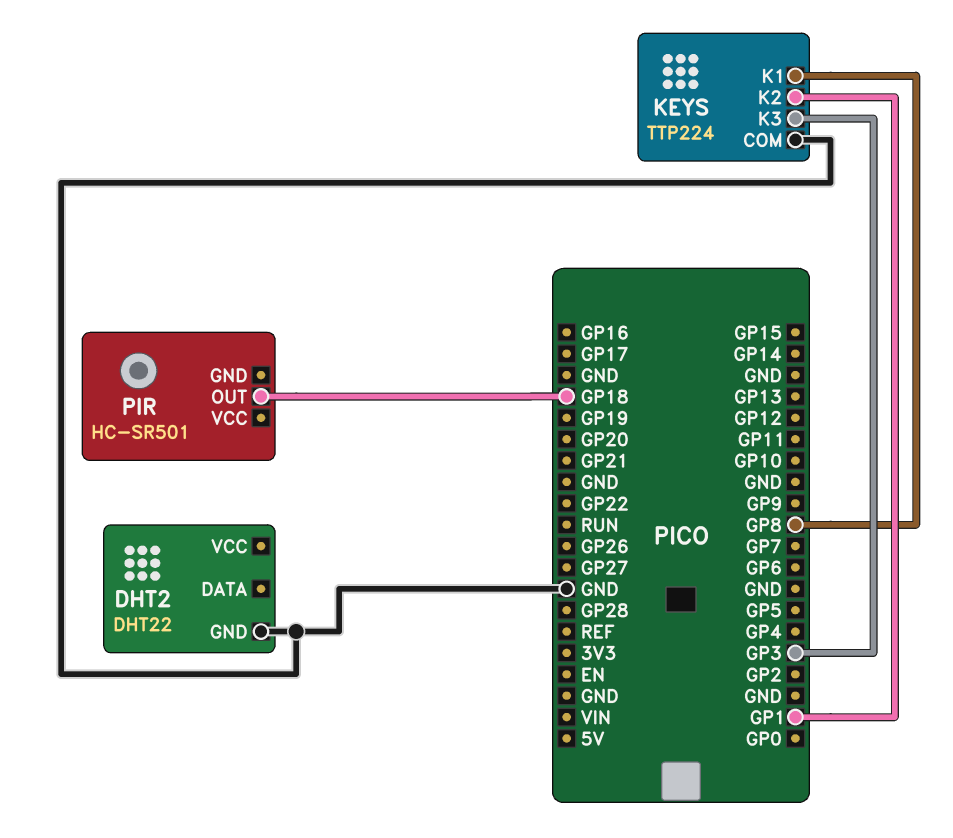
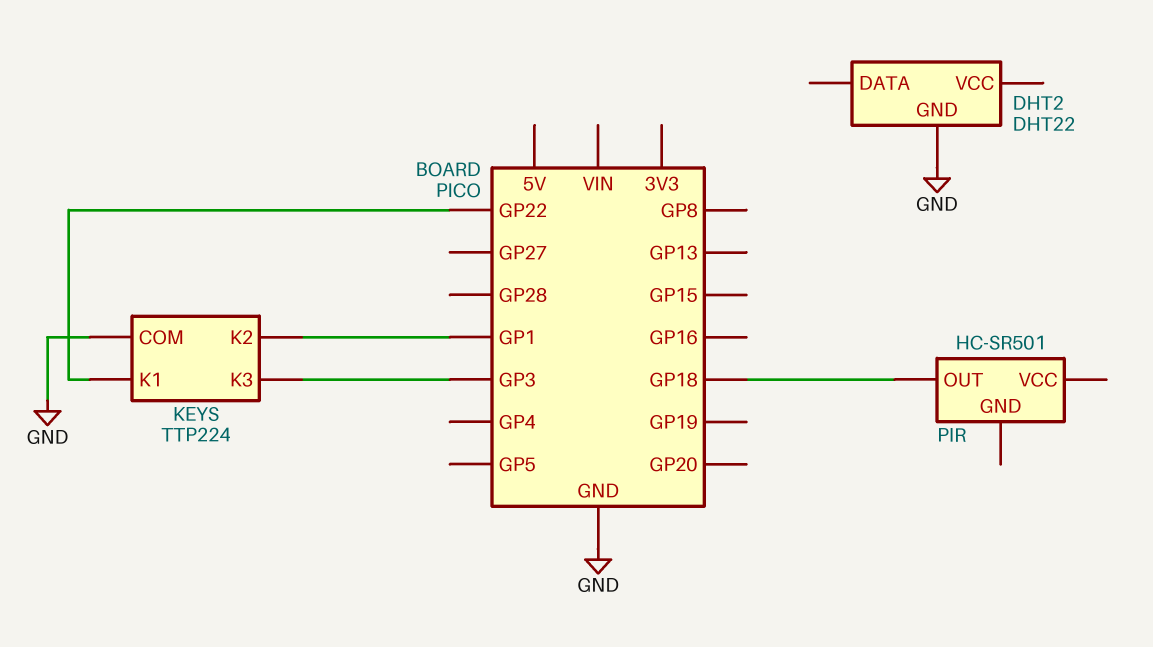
KEYS pin K1: GP8 -> GP22

